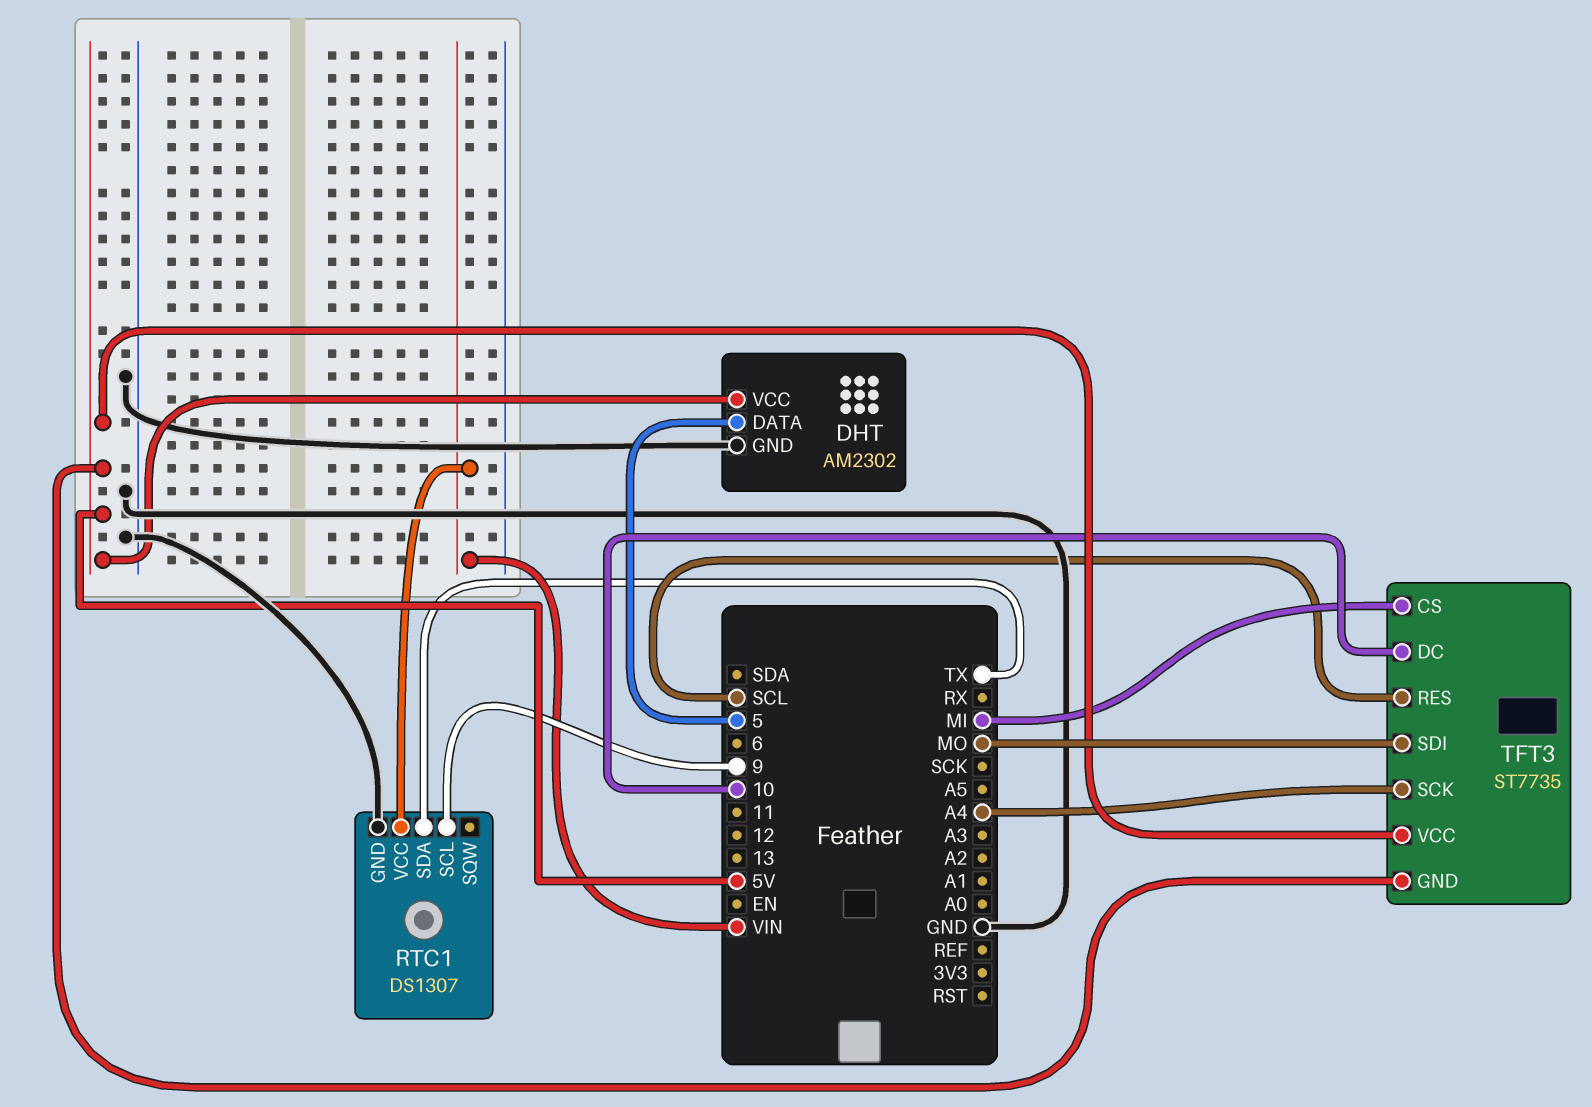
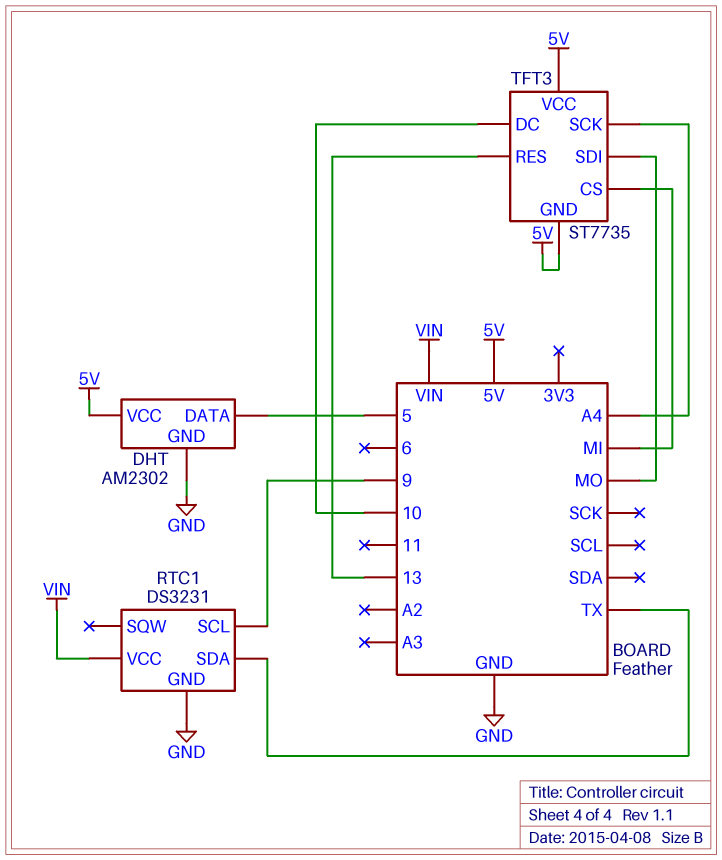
RTC1: DS1307 -> DS3231
TFT3 pin RES: SCL -> 13

